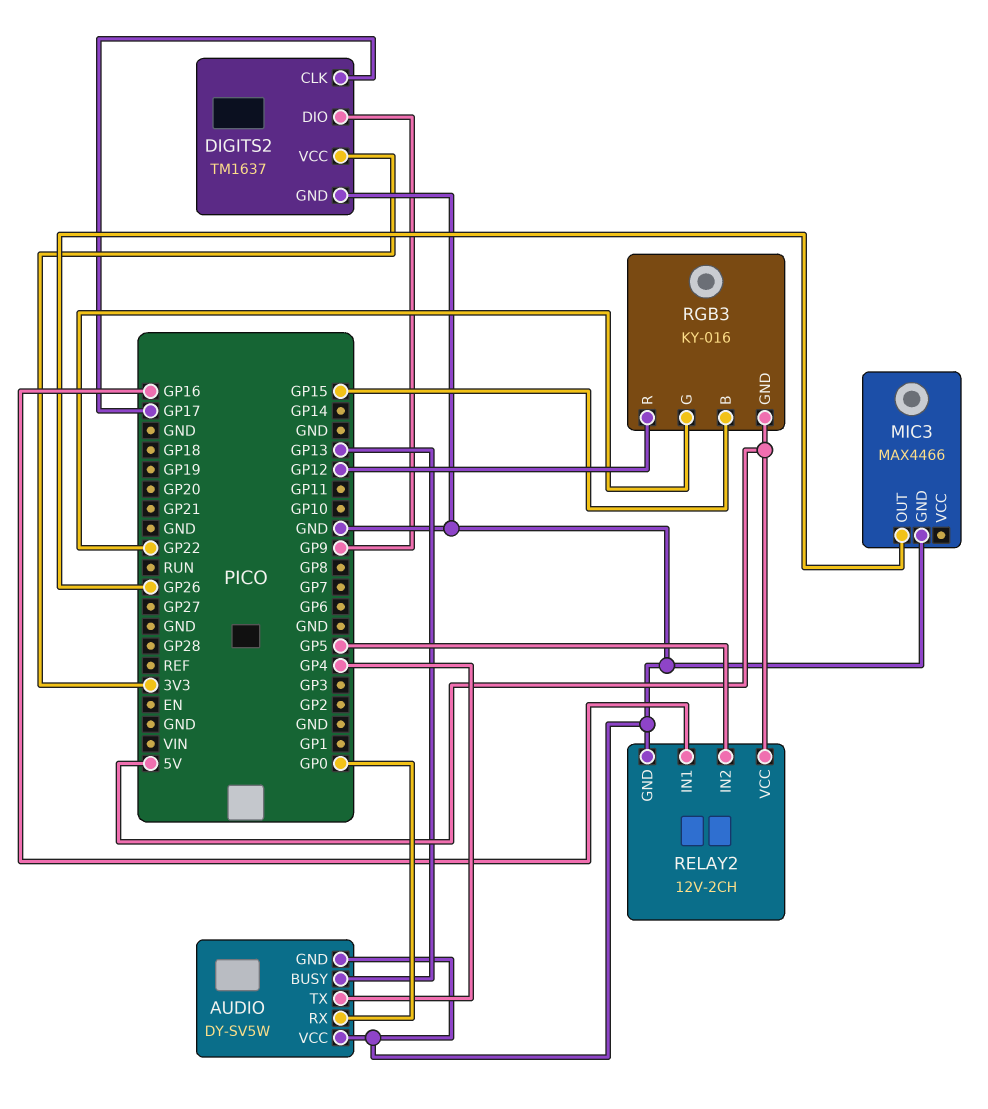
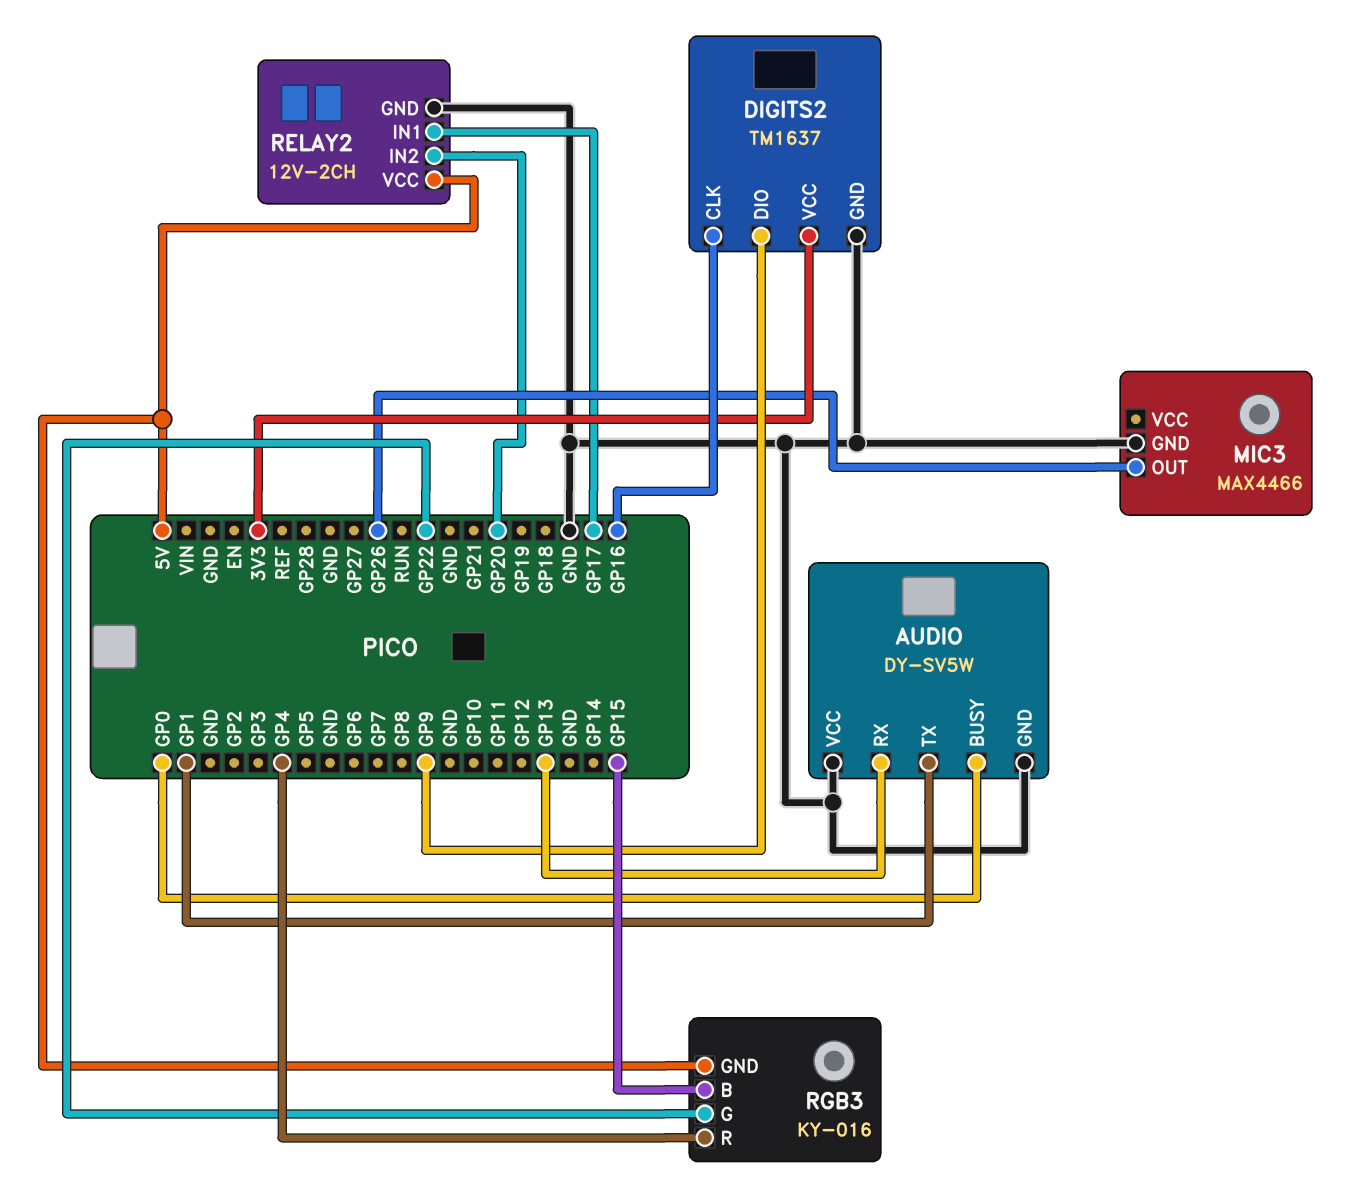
AUDIO pin BUSY: GP13 -> GP0
AUDIO pin RX: GP0 -> GP13
AUDIO pin TX: GP4 -> GP1
DIGITS2 pin CLK: GP17 -> GP16
RELAY2 pin IN1: GP16 -> GP17
RELAY2 pin IN2: GP5 -> GP20
RGB3 pin R: GP12 -> GP4

